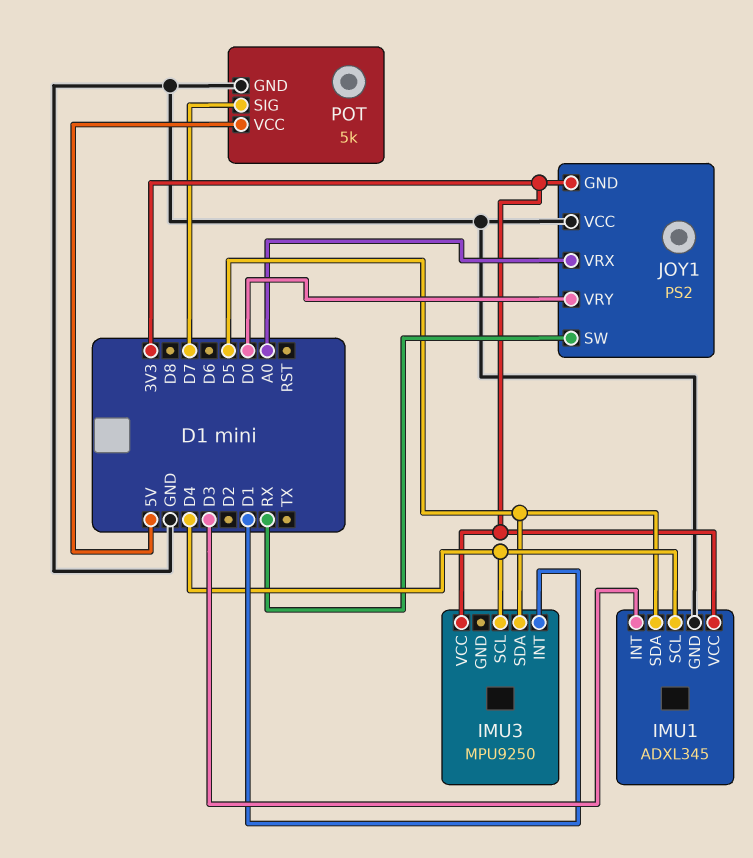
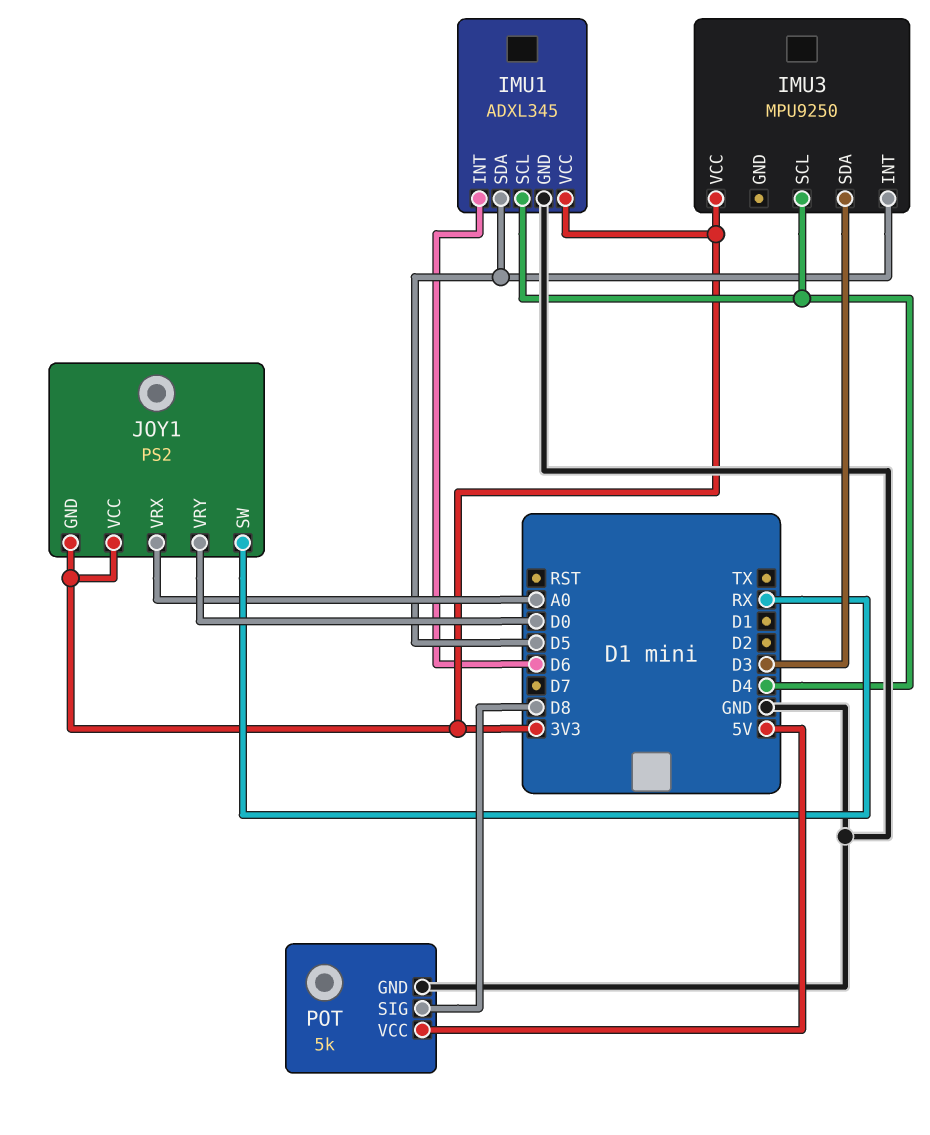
IMU1 pin INT: D3 -> D6
IMU3 pin INT: D1 -> D5
IMU3 pin SDA: D5 -> D3
JOY1 pin VCC: GND -> 3V3
POT pin SIG: D7 -> D8

